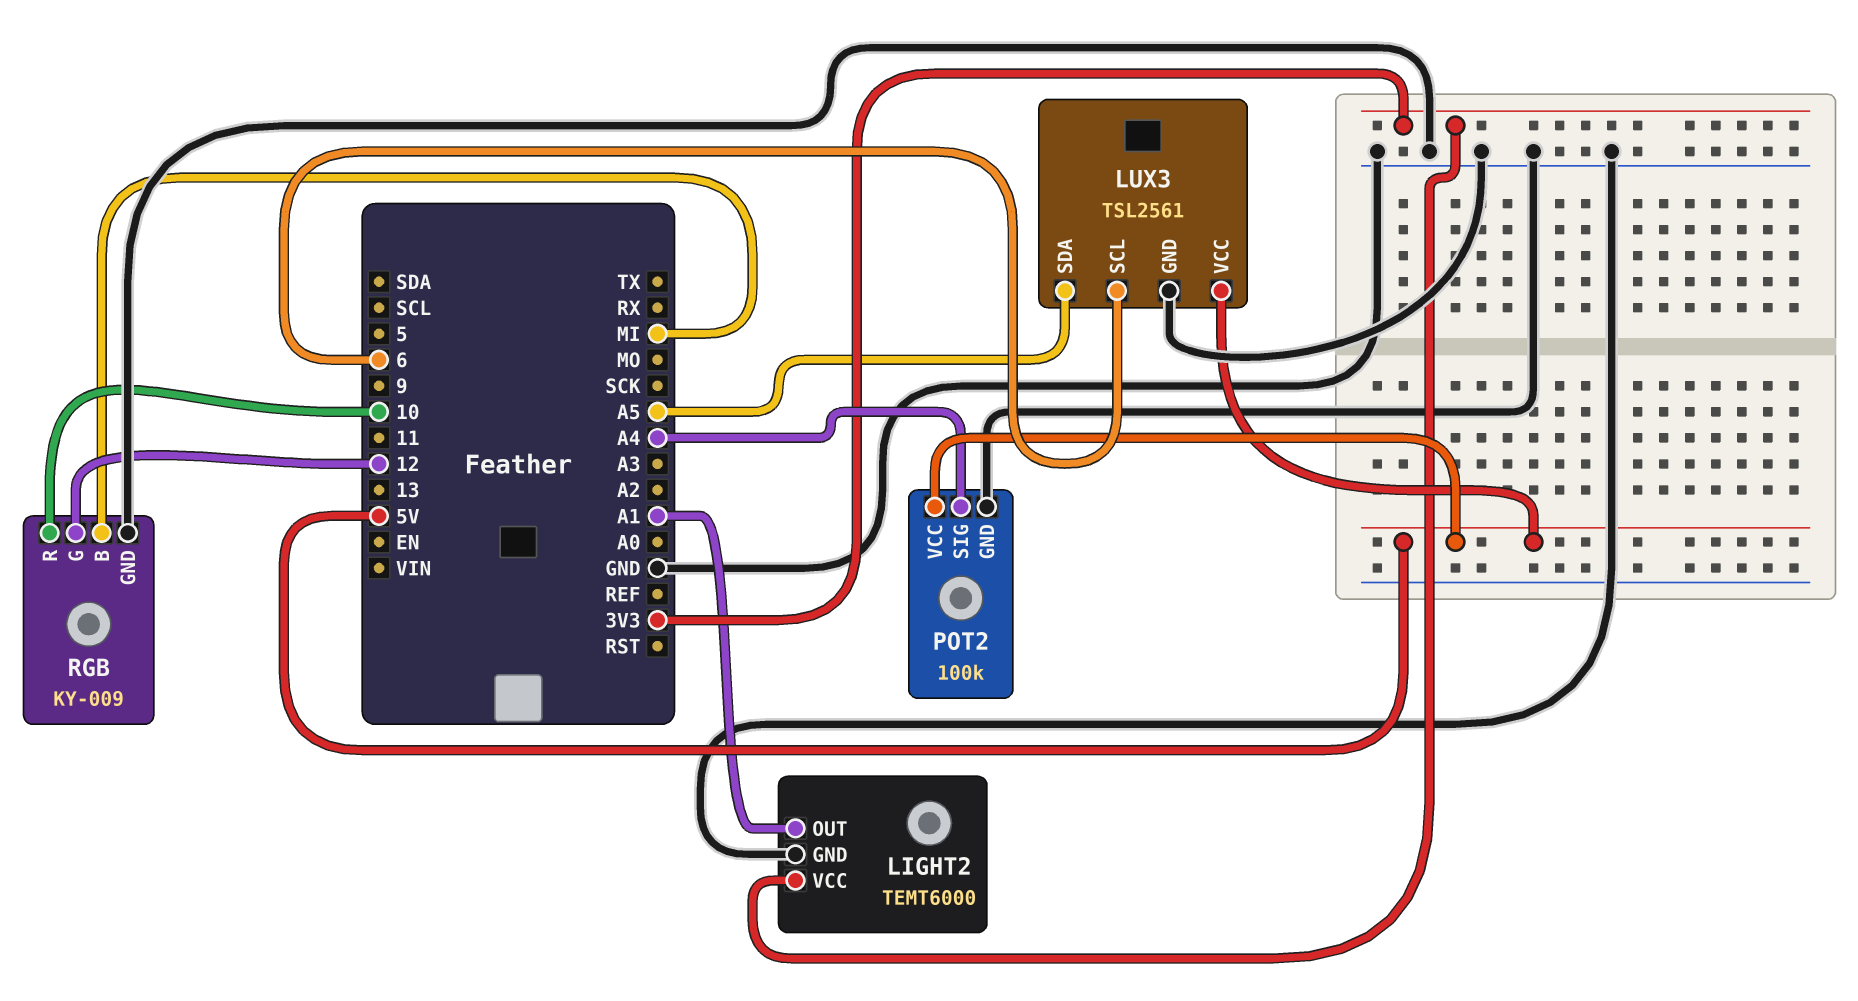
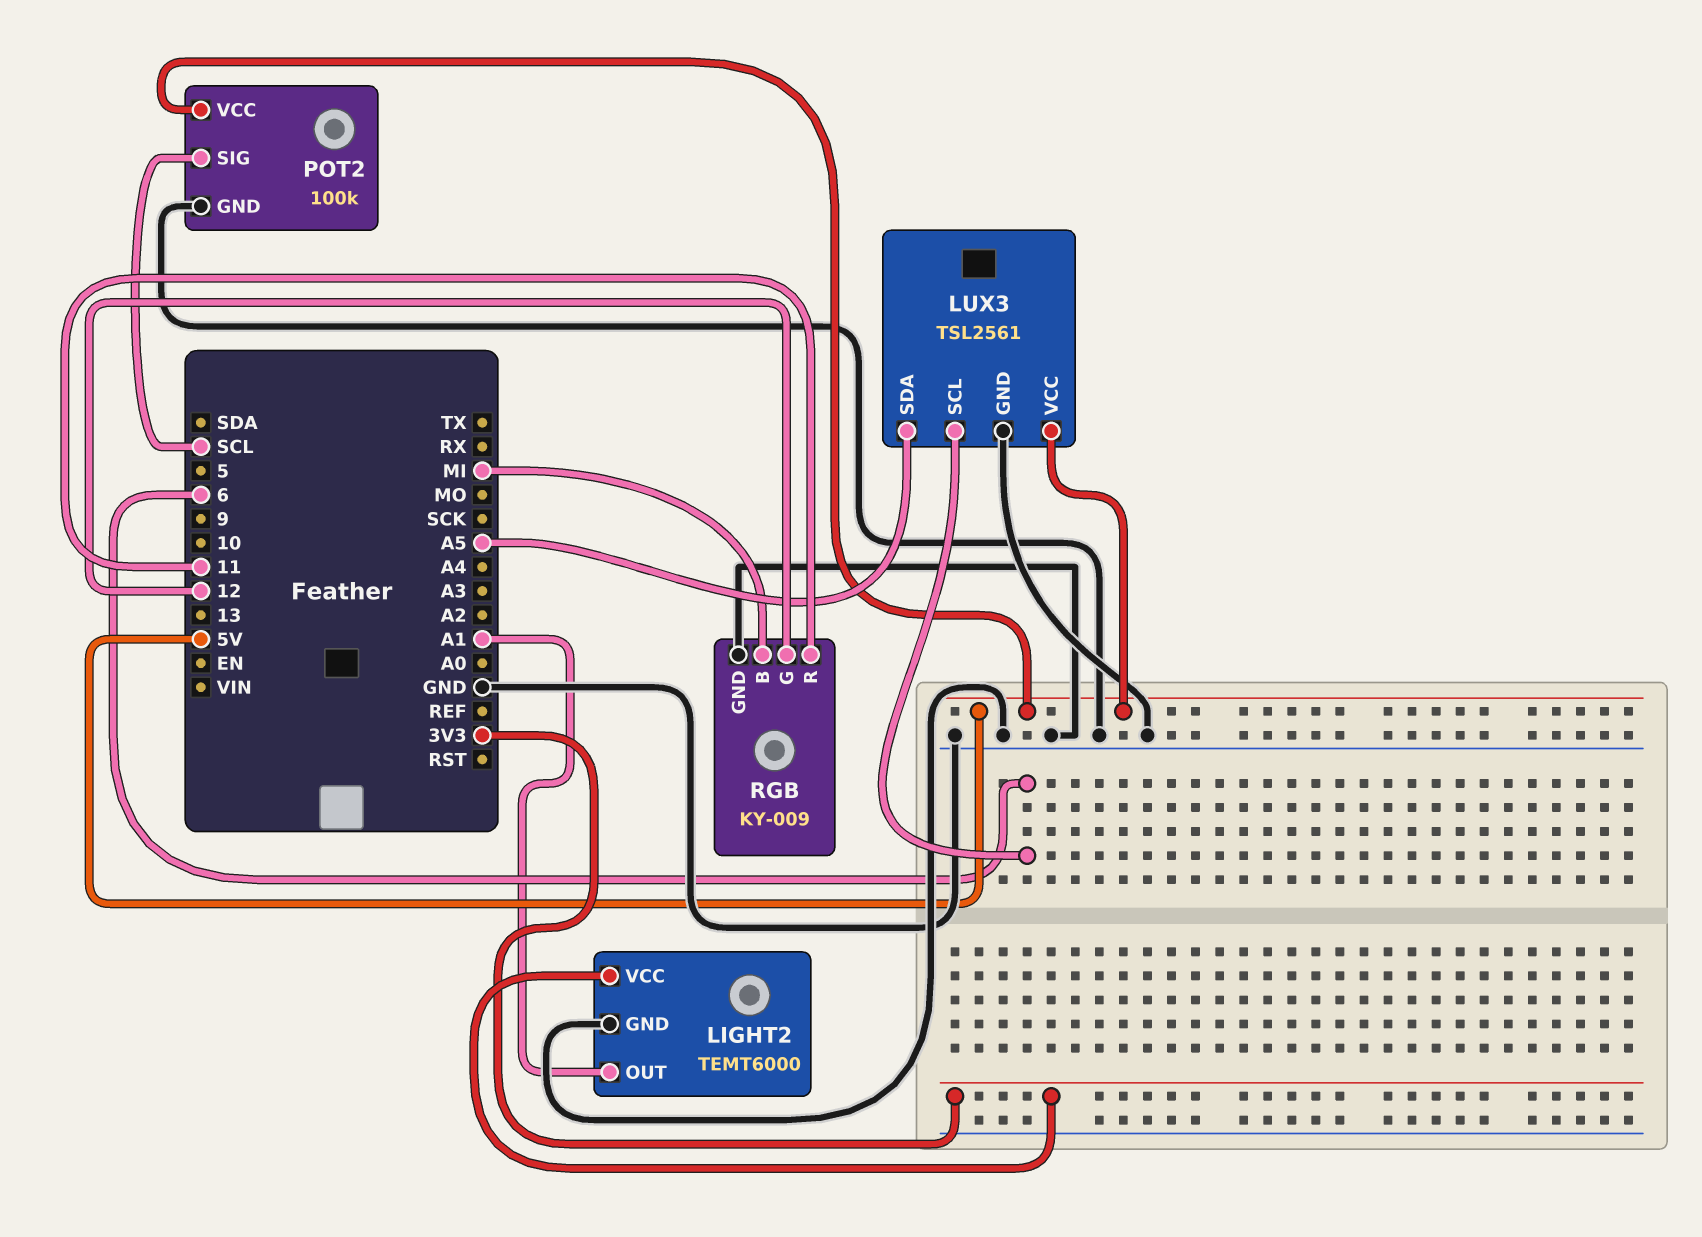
POT2 pin SIG: A4 -> SCL
RGB pin R: 10 -> 11

